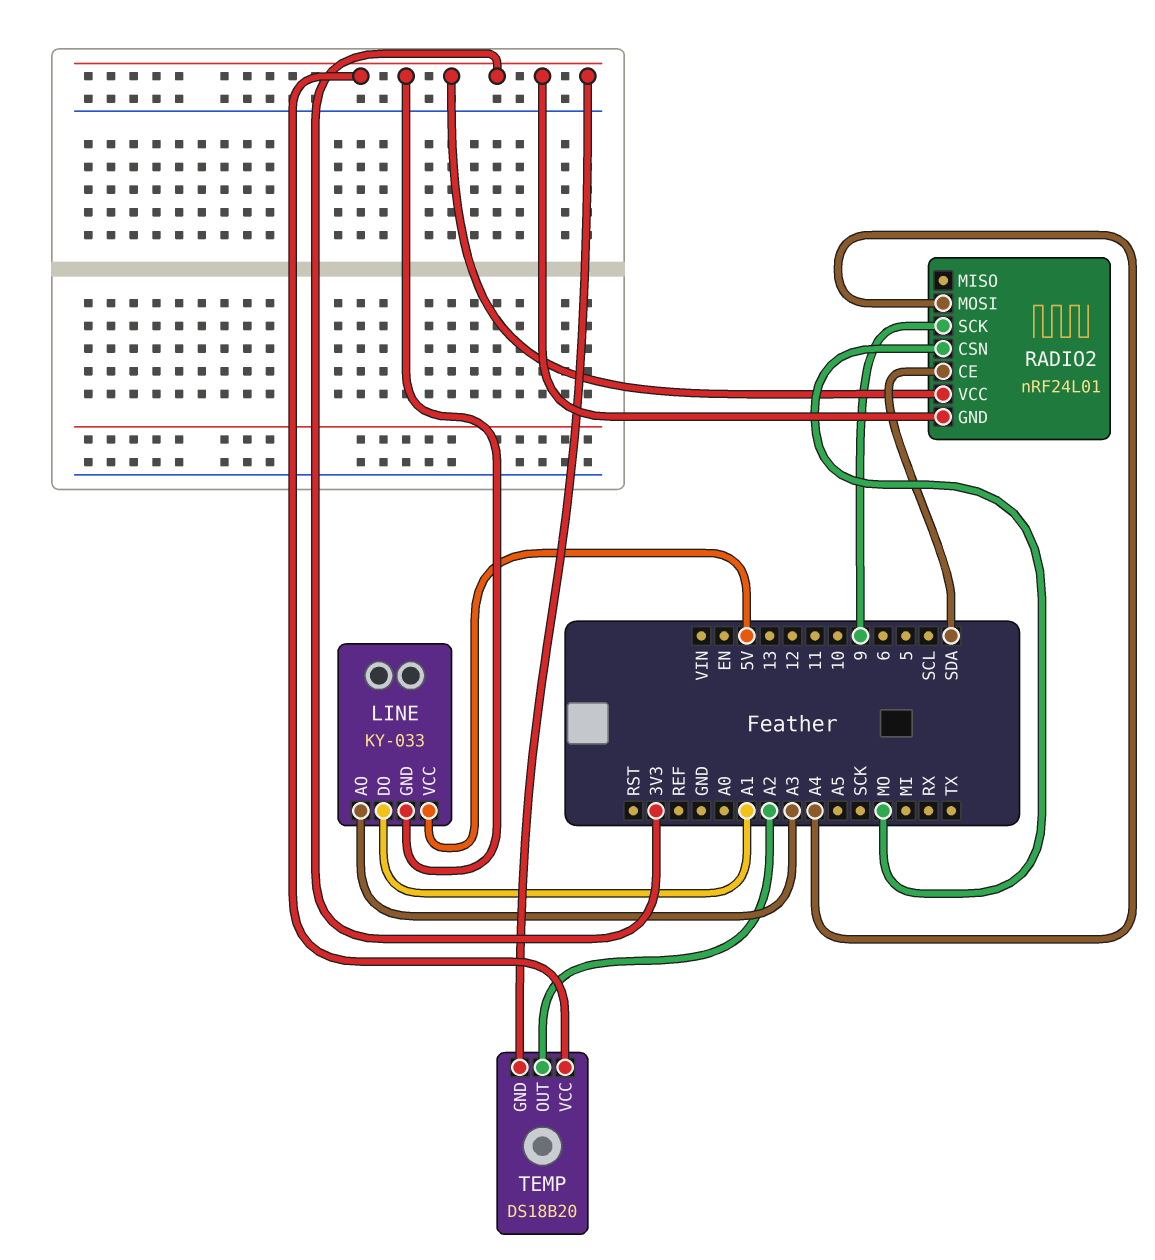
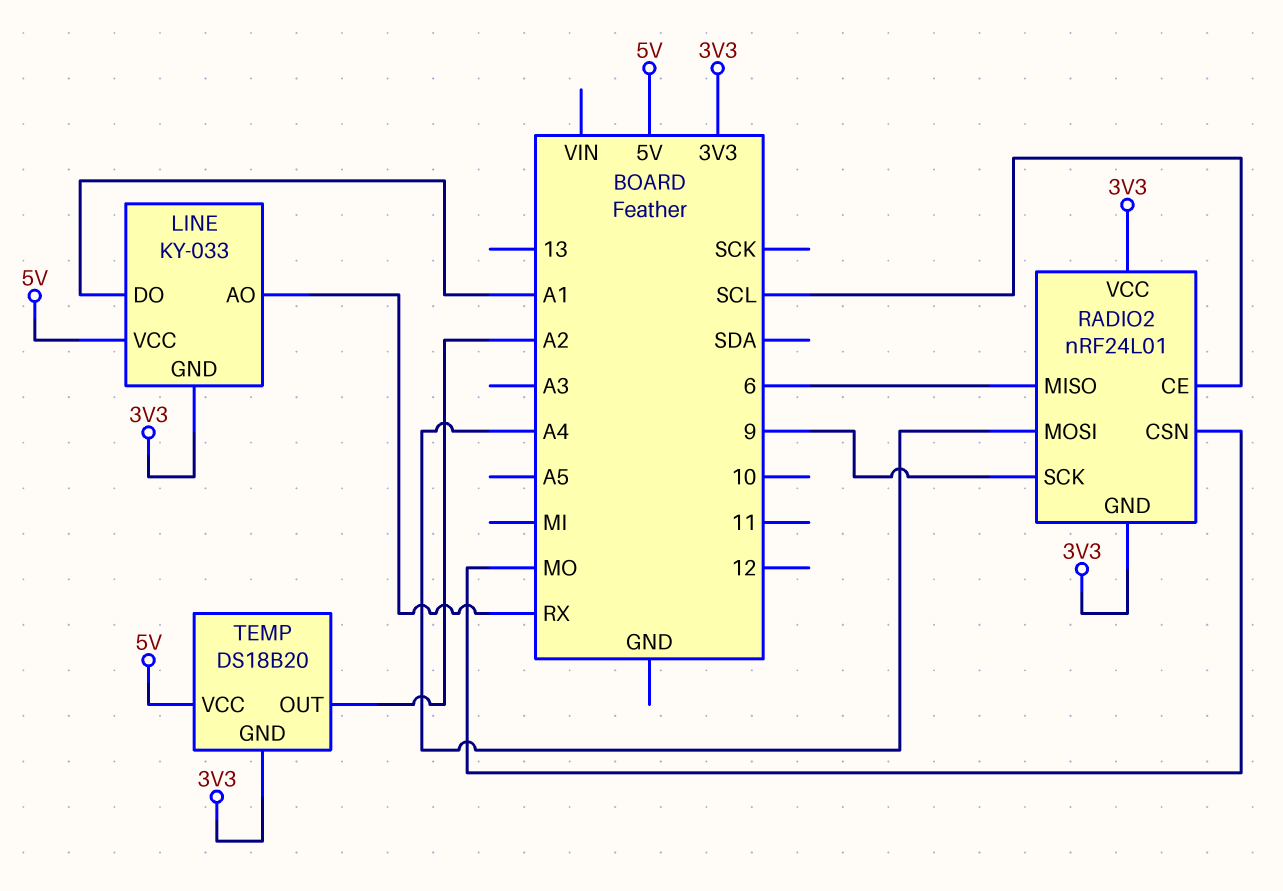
LINE pin AO: A3 -> RX
RADIO2 pin CE: SDA -> SCL
RADIO2 pin MISO: none -> 6
TEMP pin VCC: 3V3 -> 5V

